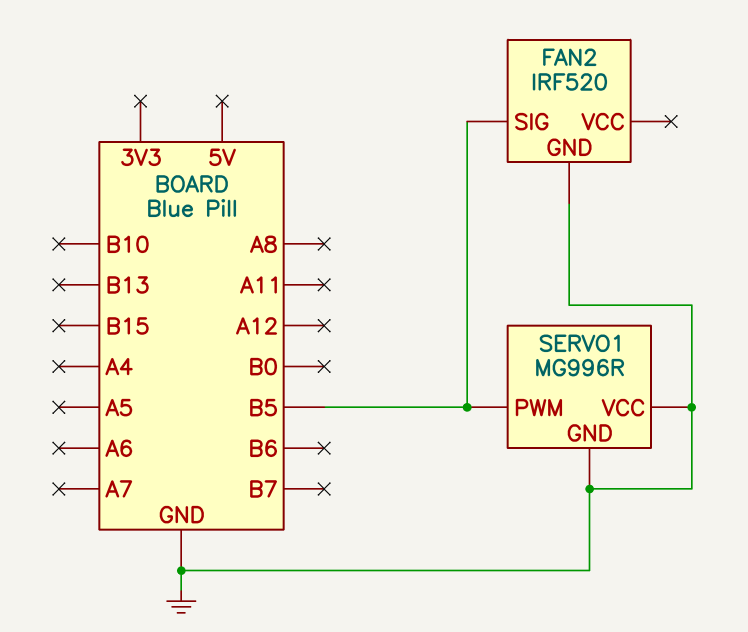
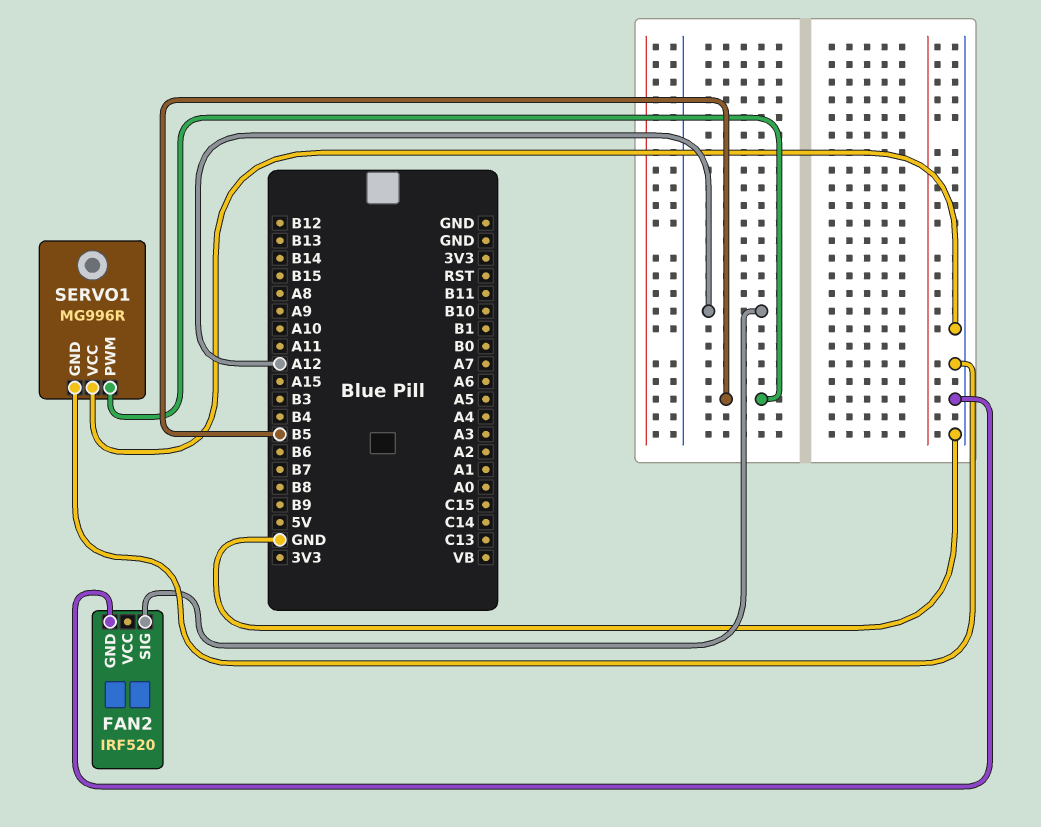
FAN2 pin SIG: B5 -> A12

